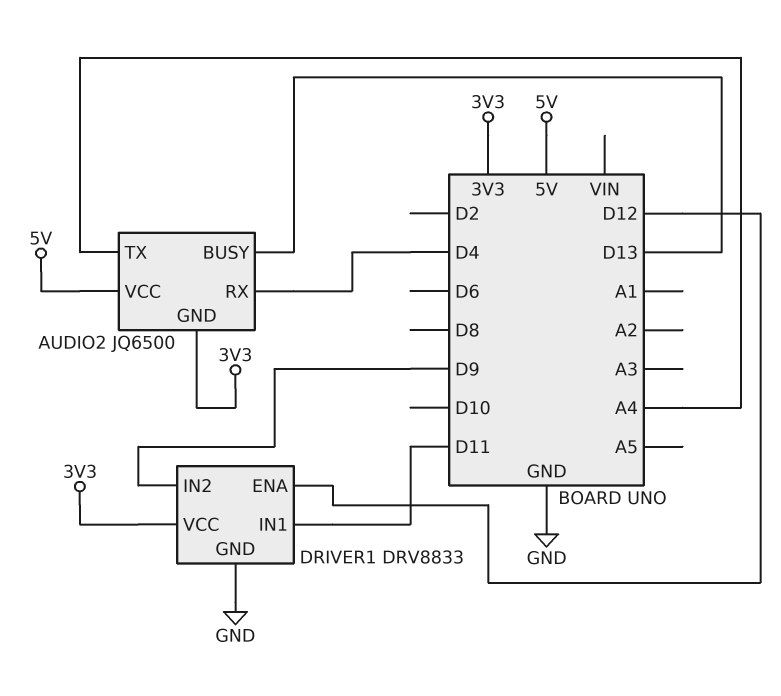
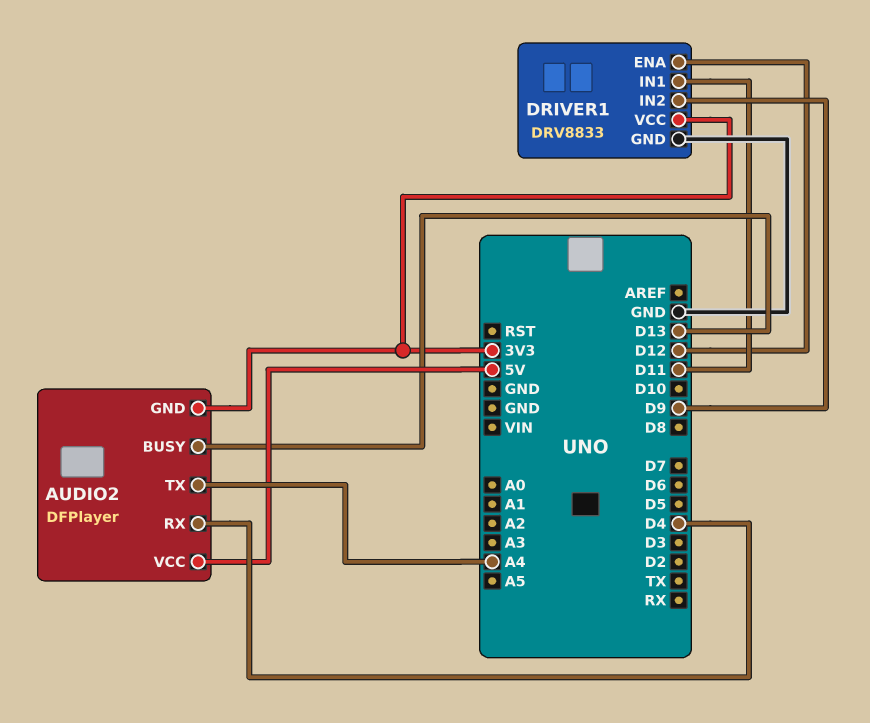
AUDIO2: JQ6500 -> DFPlayer

